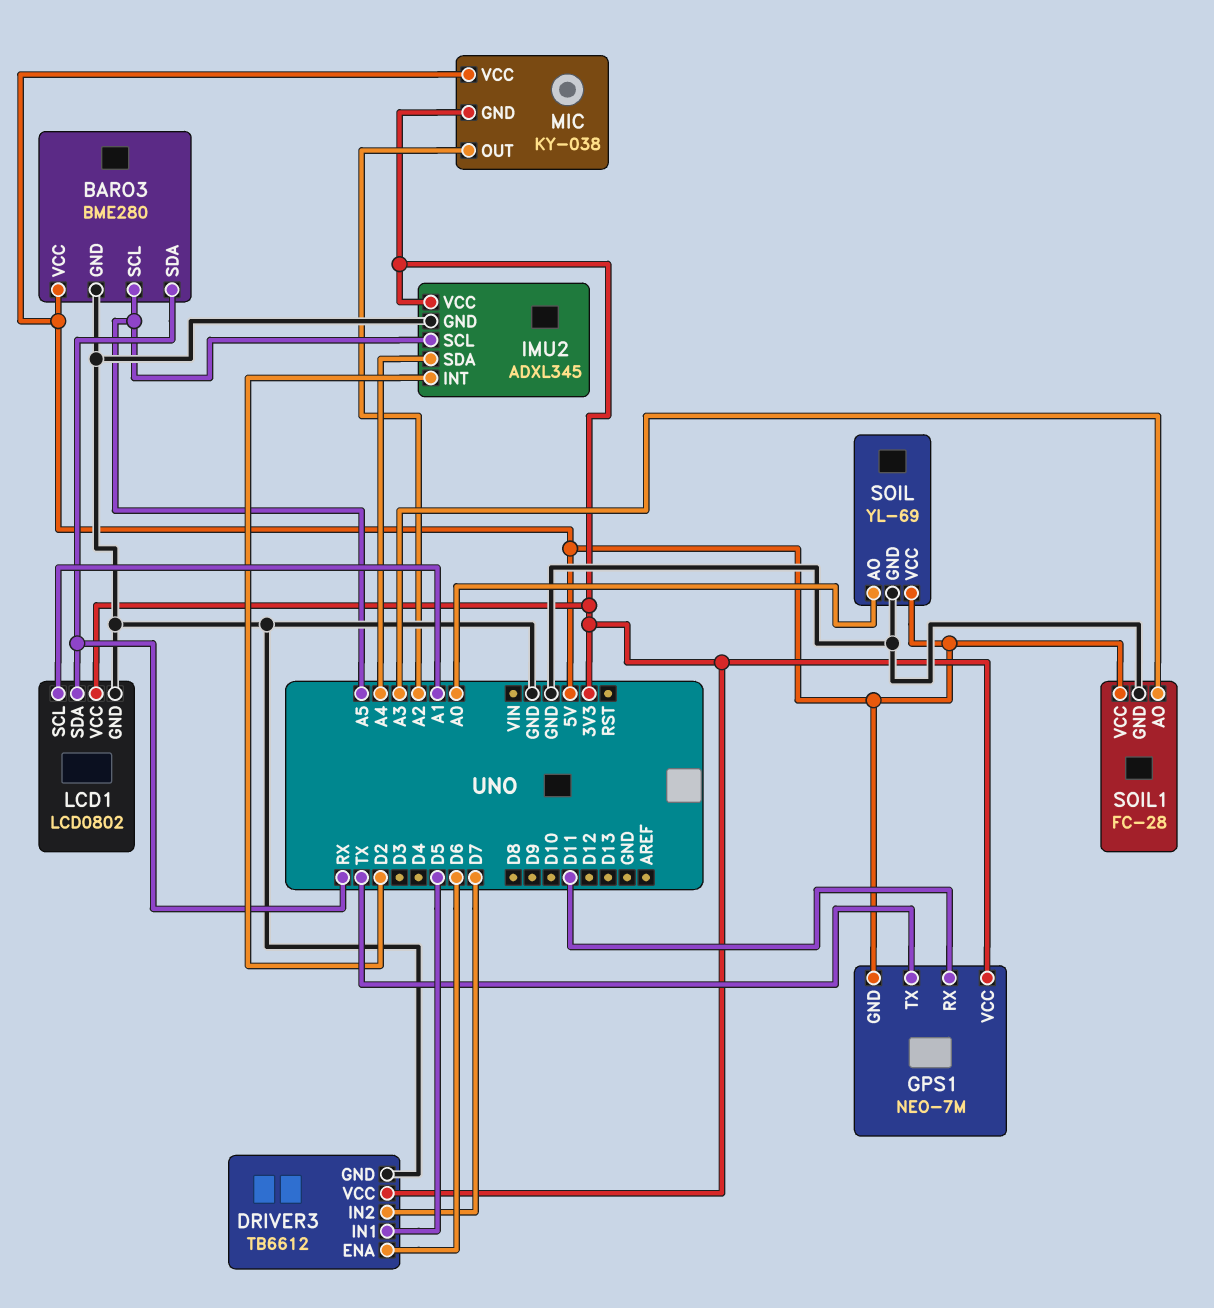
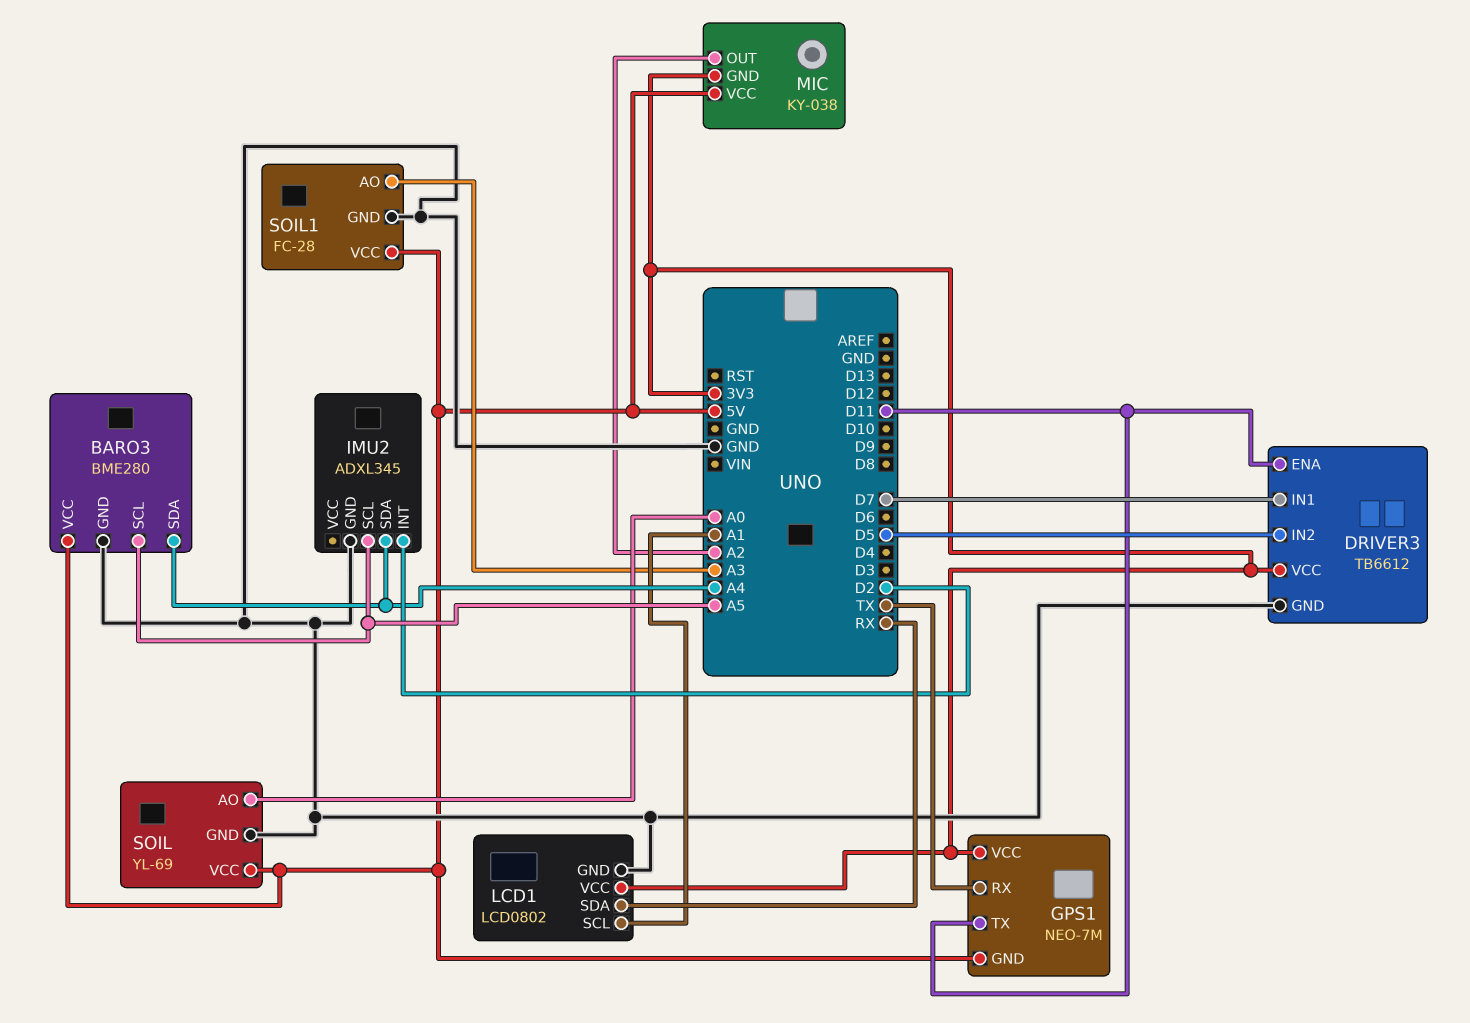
BARO3 pin SDA: RX -> A4
DRIVER3 pin ENA: D6 -> D11
DRIVER3 pin IN1: D5 -> D7
DRIVER3 pin IN2: D7 -> D5
GPS1 pin RX: D11 -> TX
GPS1 pin TX: TX -> D11
IMU2 pin VCC: 3V3 -> none

